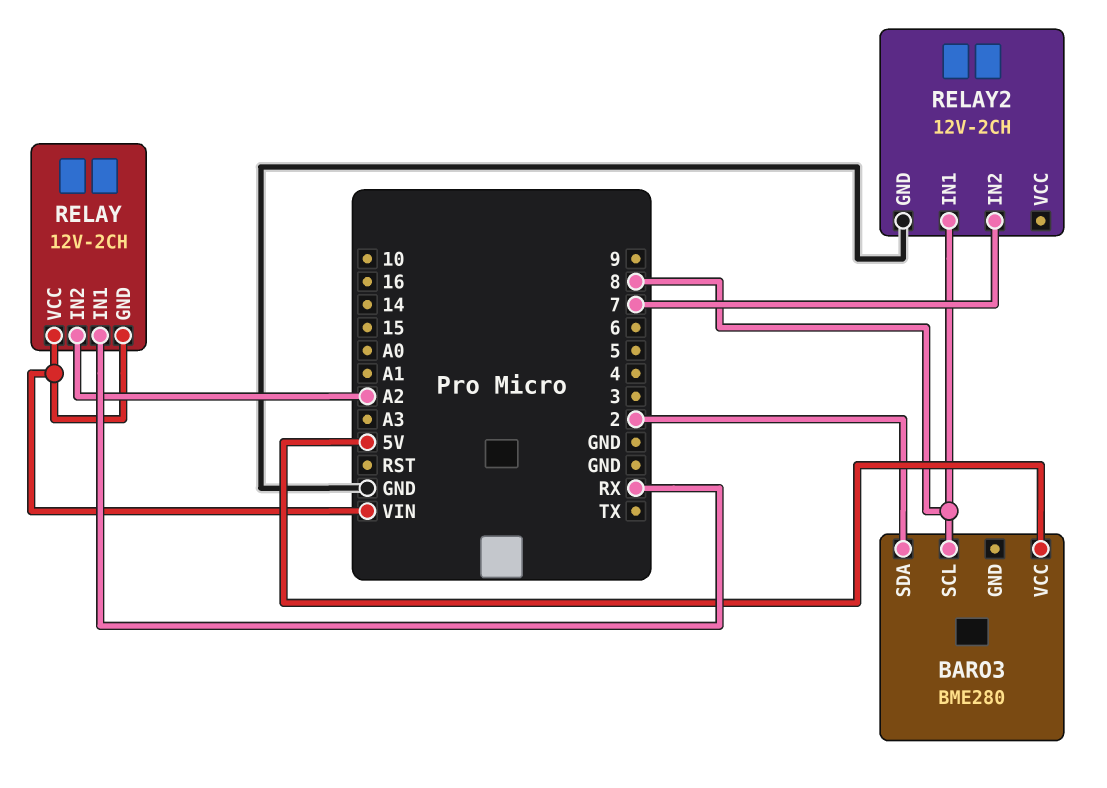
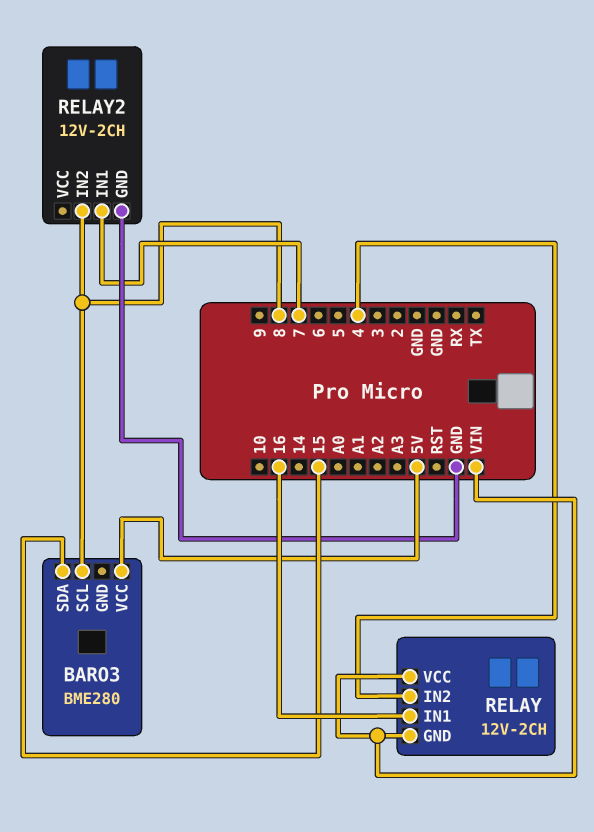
BARO3 pin SDA: 2 -> 15
RELAY pin IN1: RX -> 16
RELAY pin IN2: A2 -> 4
RELAY2 pin IN1: 8 -> 7
RELAY2 pin IN2: 7 -> 8

